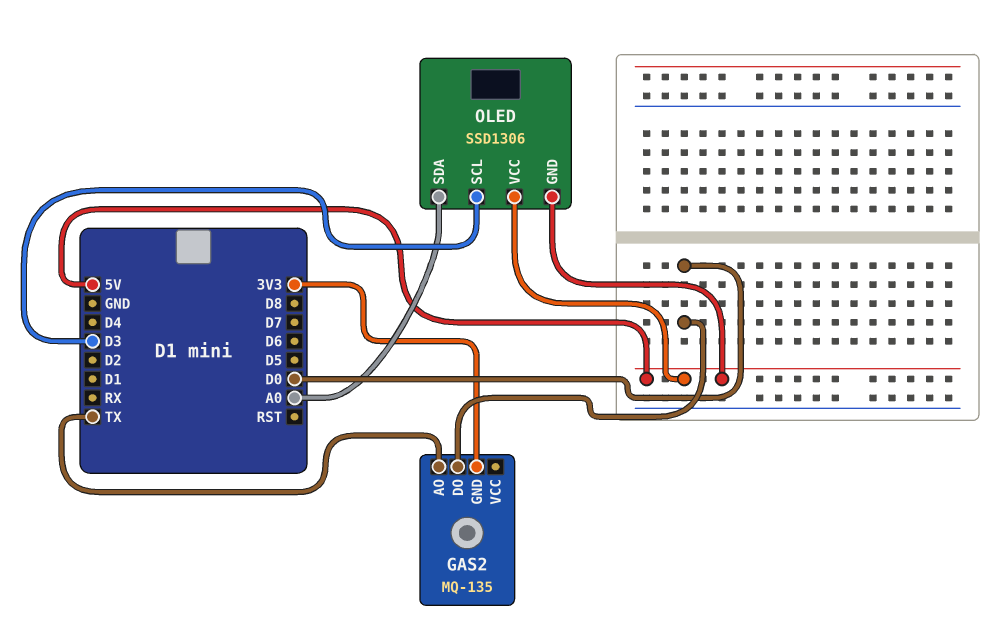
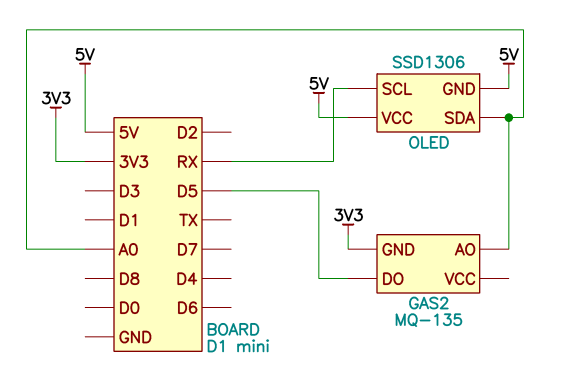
GAS2 pin AO: TX -> A0
GAS2 pin DO: D0 -> D5
OLED pin SCL: D3 -> RX

